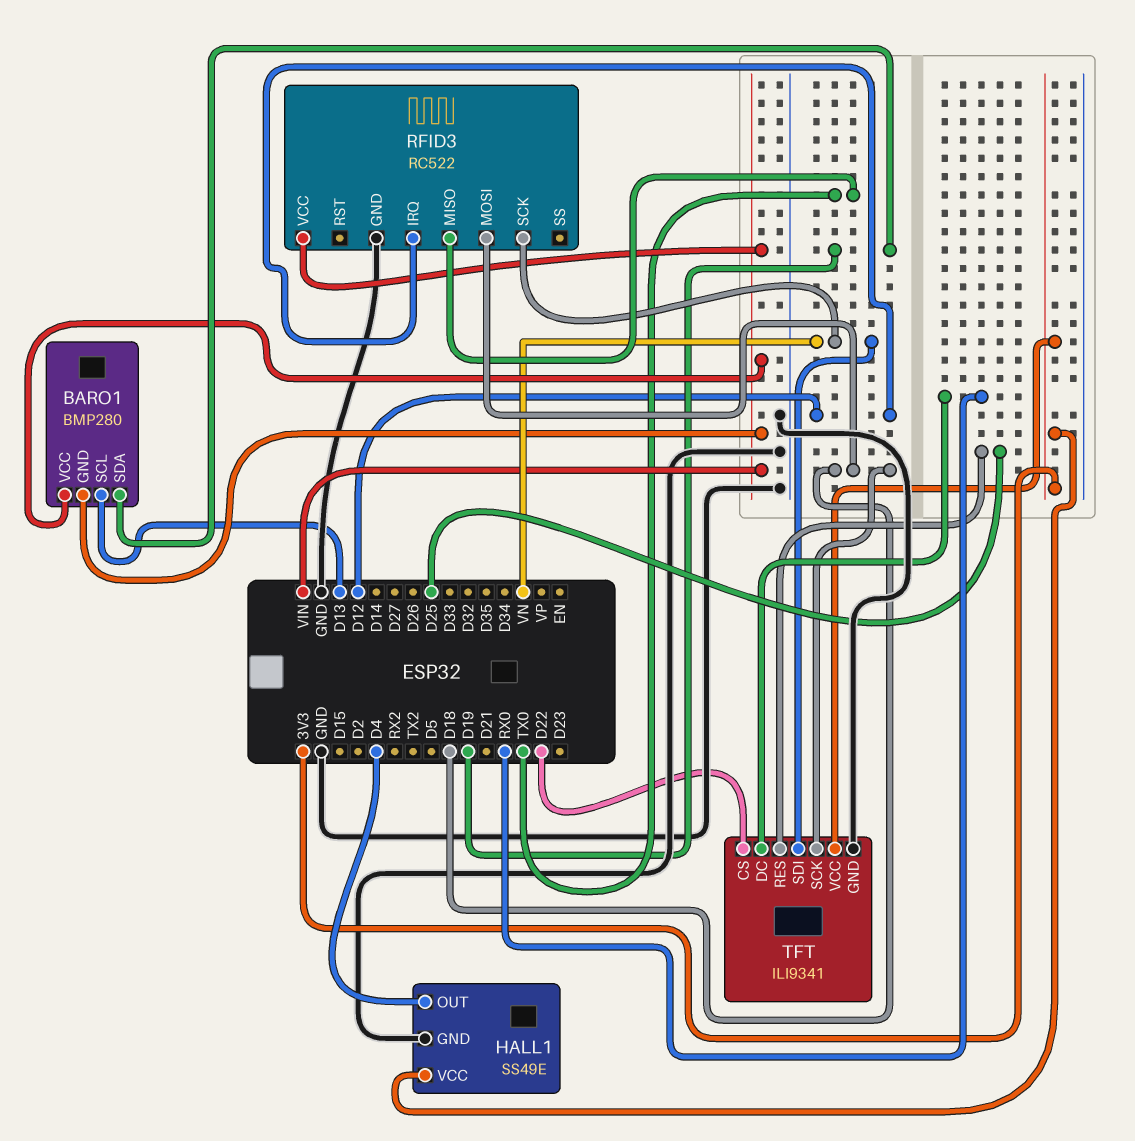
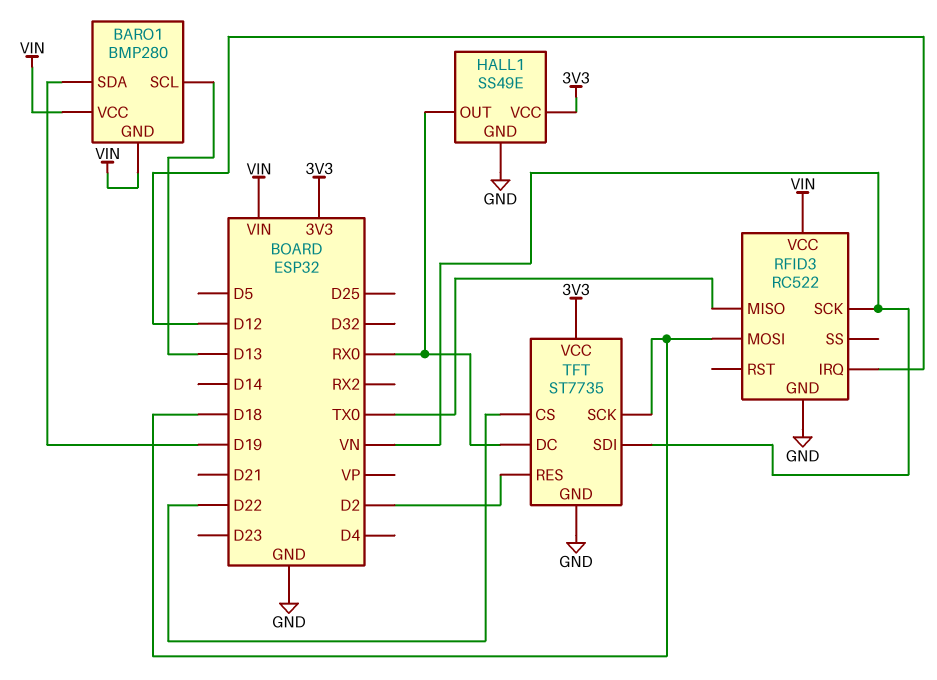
HALL1 pin OUT: D4 -> RX0
TFT: ILI9341 -> ST7735
TFT pin RES: D25 -> D2

